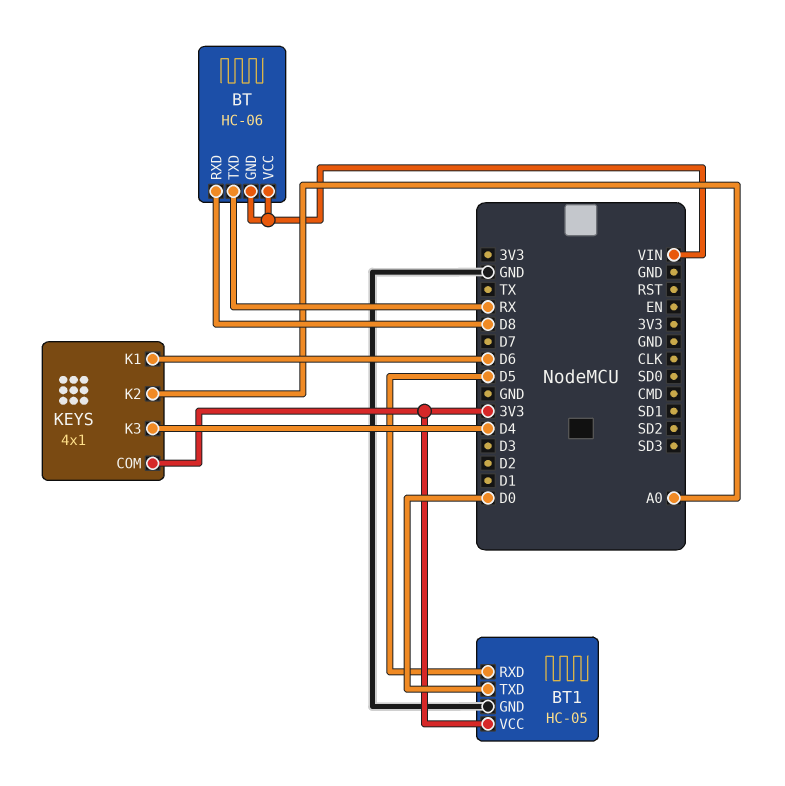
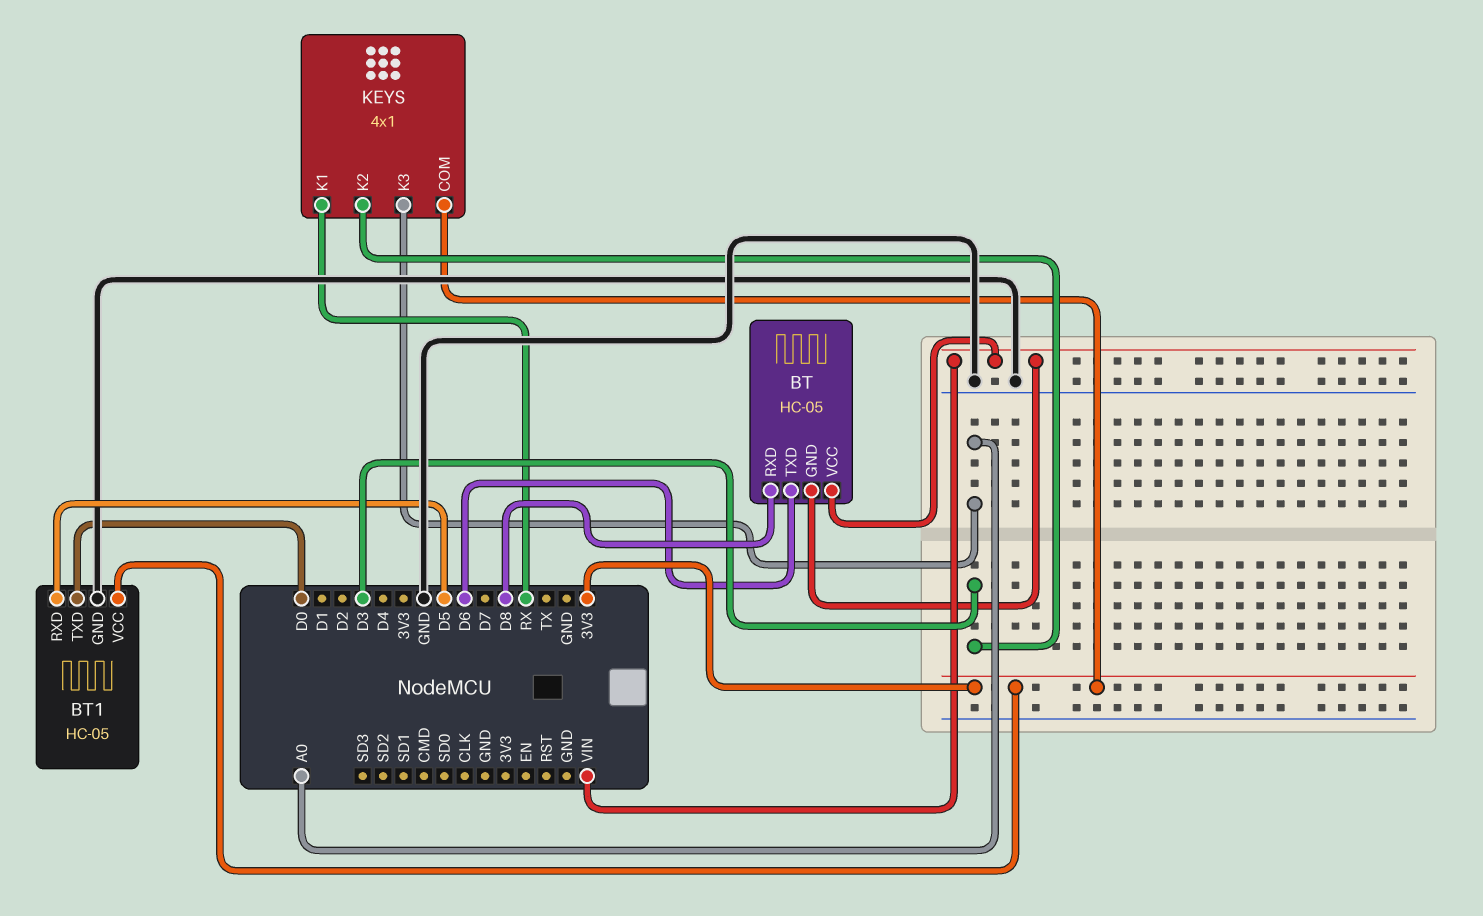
BT: HC-06 -> HC-05
BT pin TXD: RX -> D6
KEYS pin K1: D6 -> RX
KEYS pin K2: A0 -> D3
KEYS pin K3: D4 -> A0

